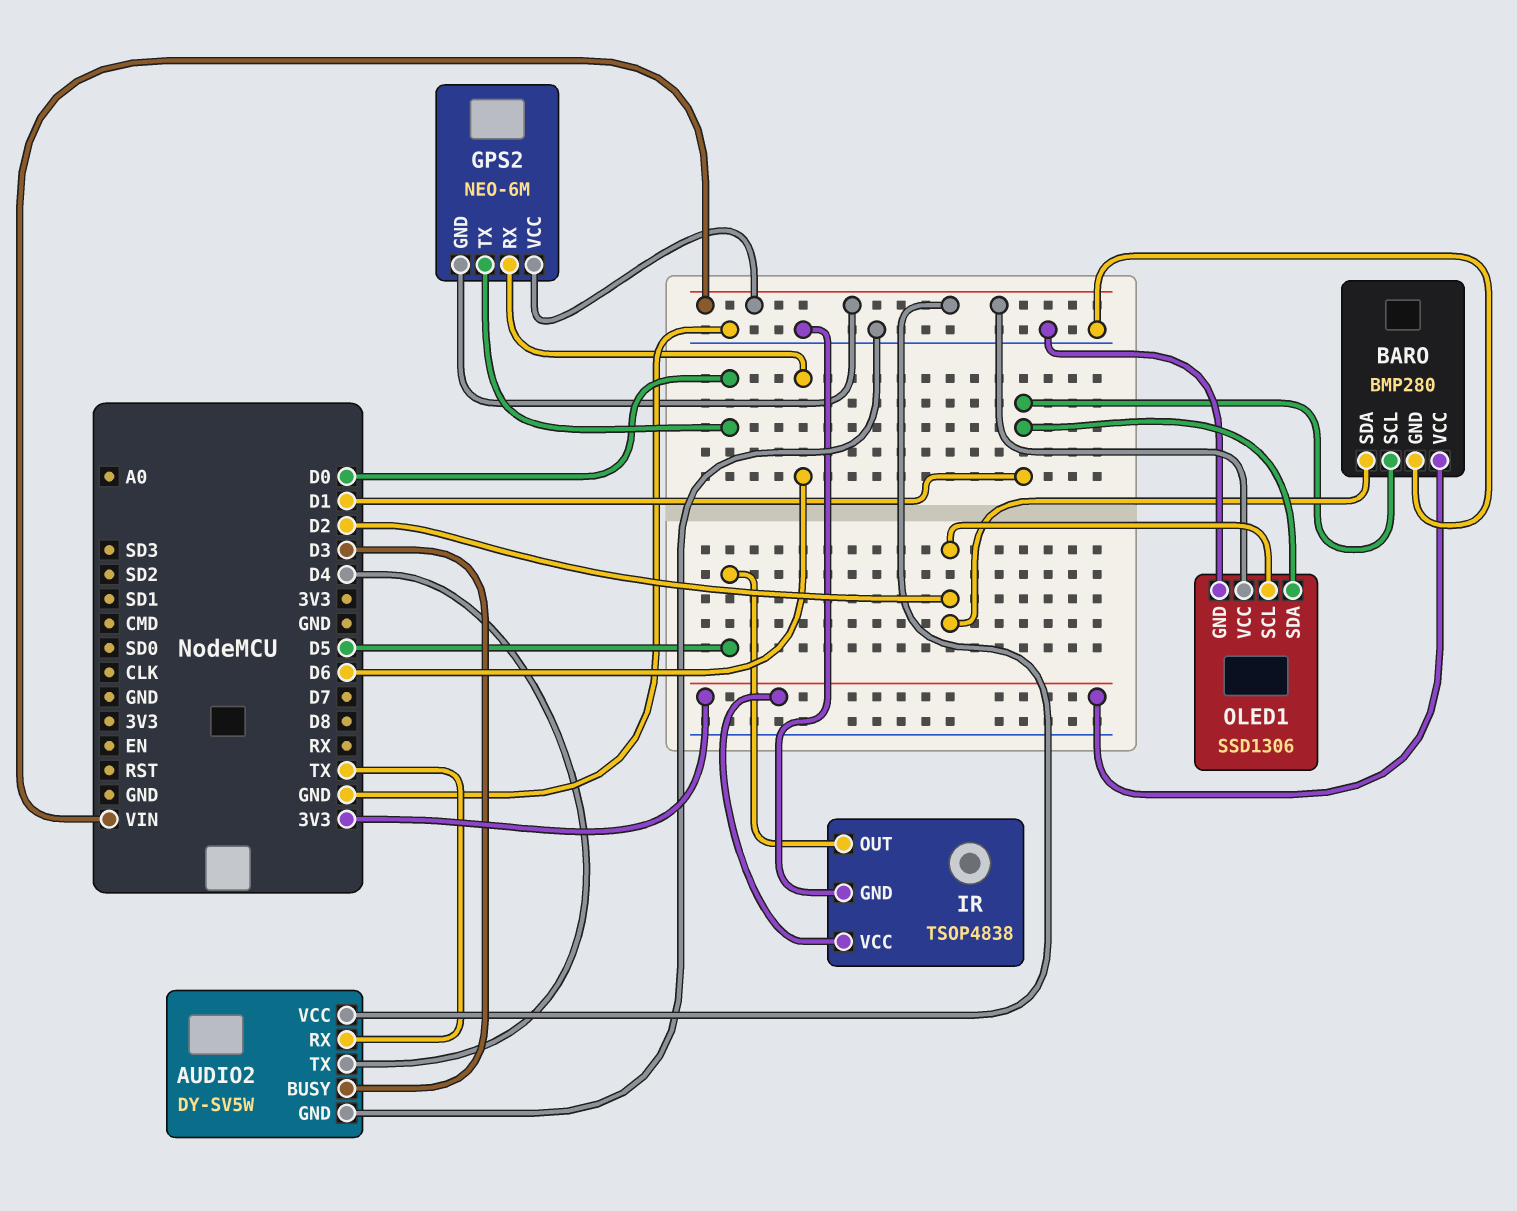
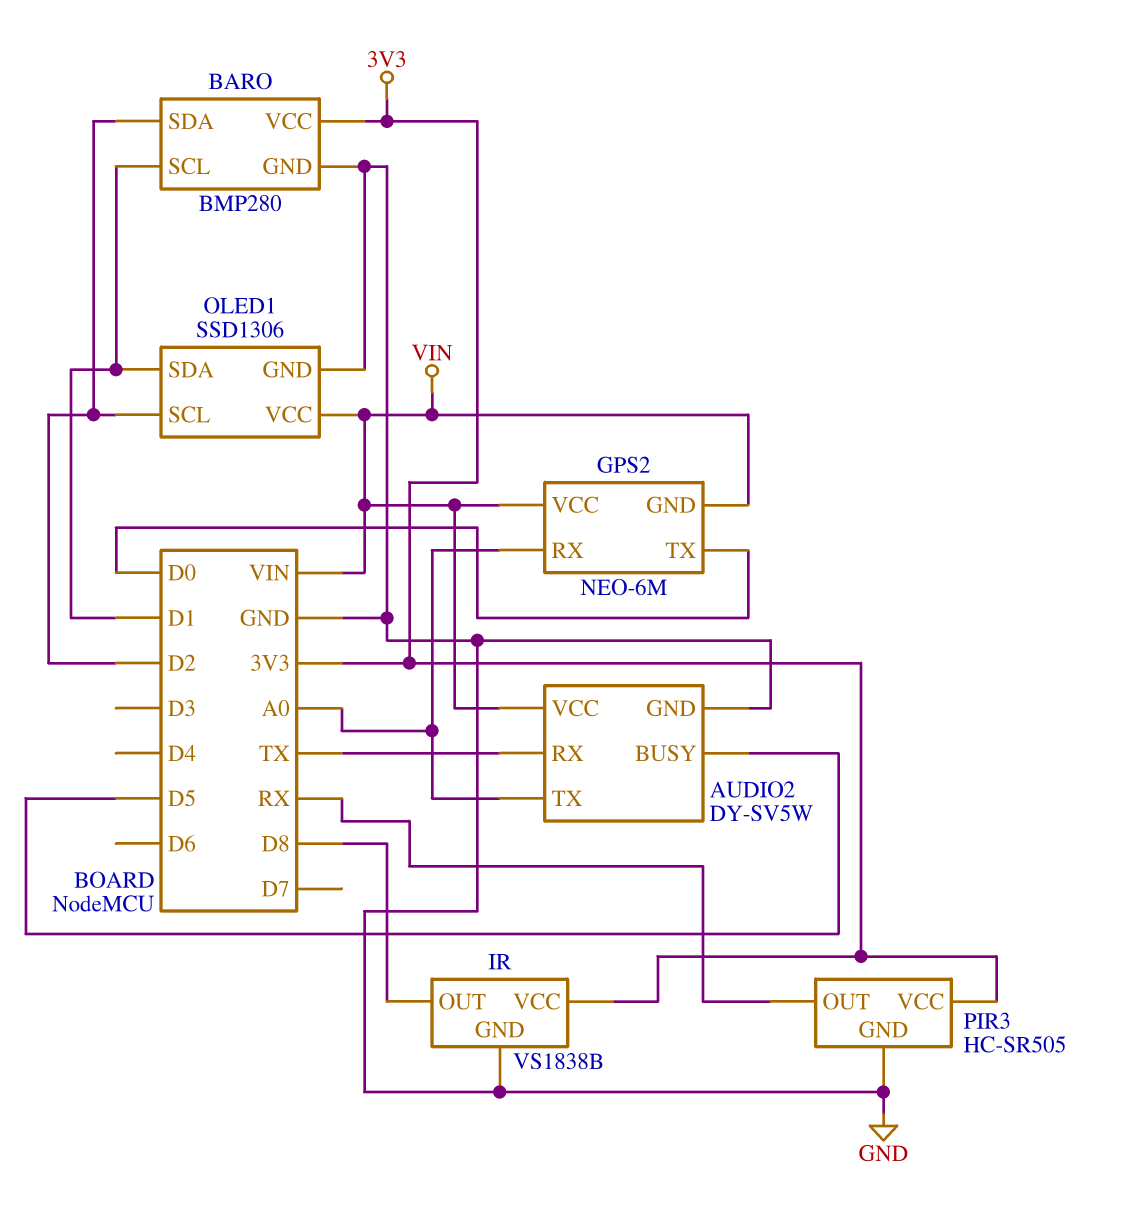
AUDIO2 pin BUSY: D3 -> D5
AUDIO2 pin TX: D4 -> A0
GPS2 pin RX: D6 -> A0
IR: TSOP4838 -> VS1838B
IR pin OUT: D5 -> D8
PIR3: none -> HC-SR505
PIR3 pin GND: none -> GND
PIR3 pin OUT: none -> RX
PIR3 pin VCC: none -> 3V3

